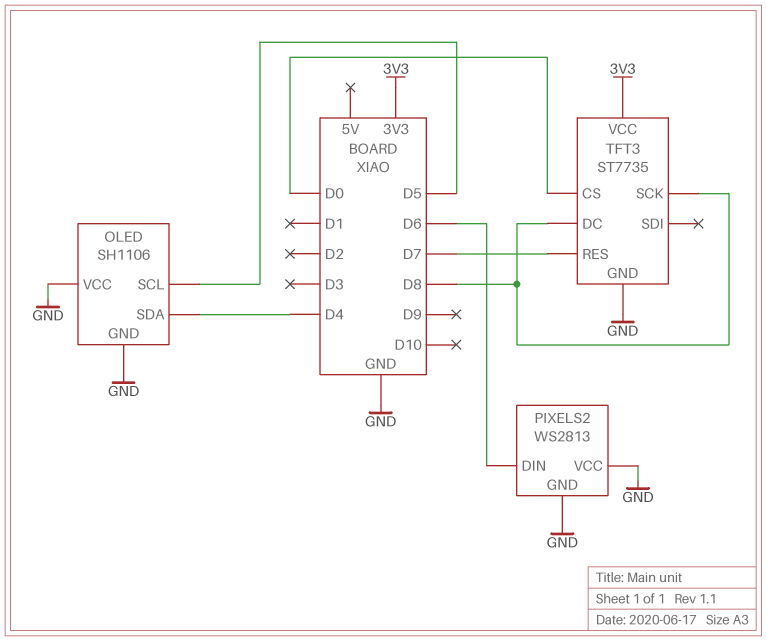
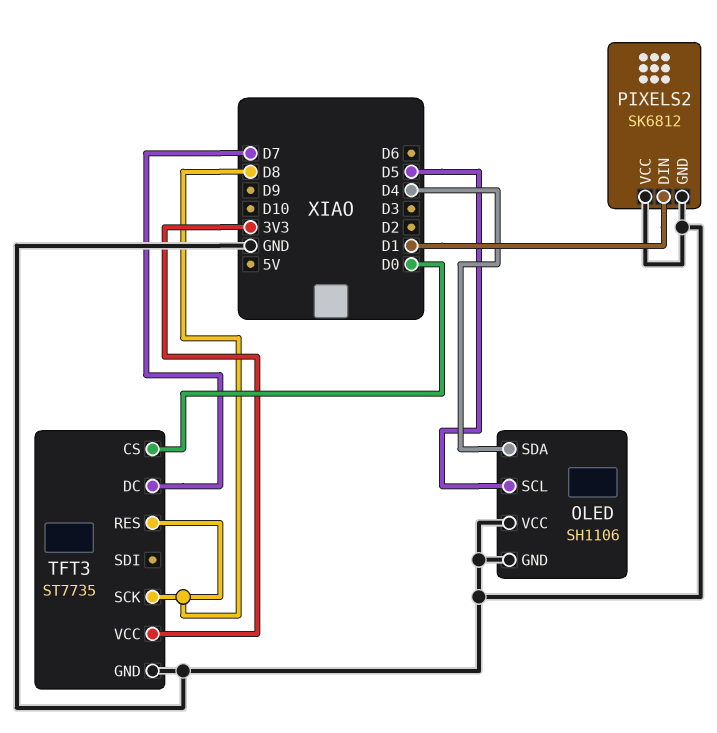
PIXELS2: WS2813 -> SK6812
PIXELS2 pin DIN: D6 -> D1
TFT3 pin DC: D8 -> D7
TFT3 pin RES: D7 -> D8

